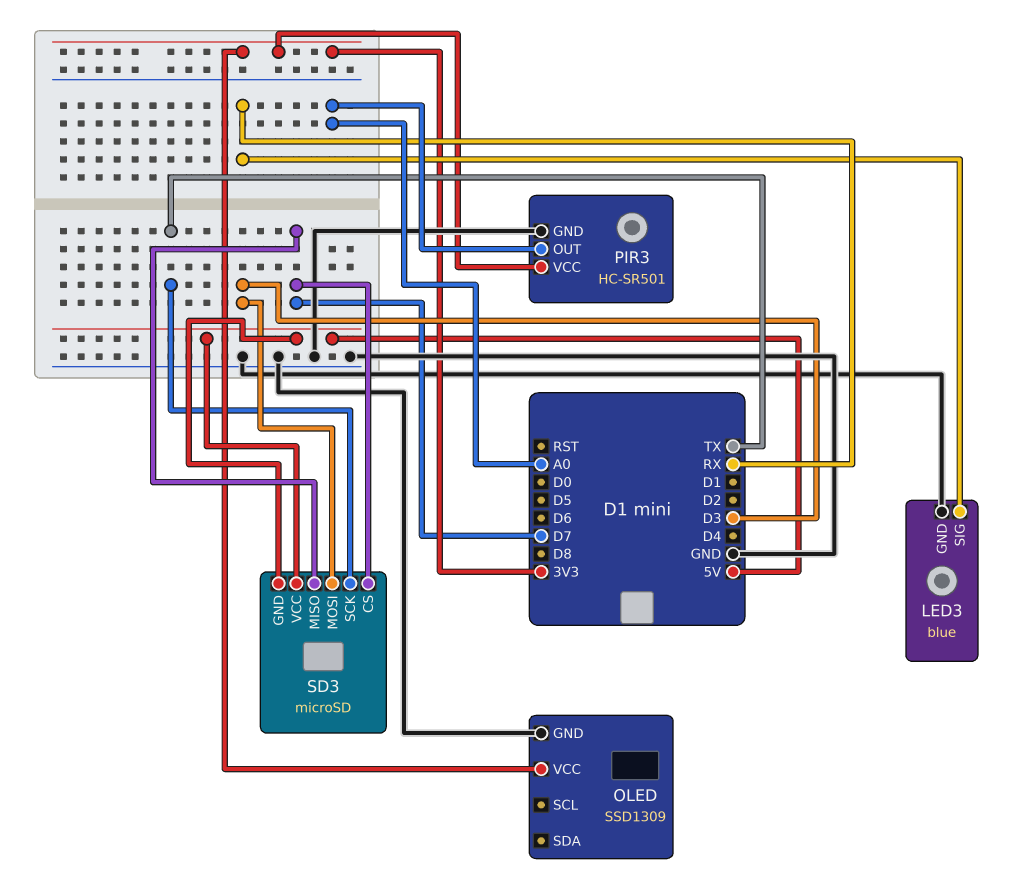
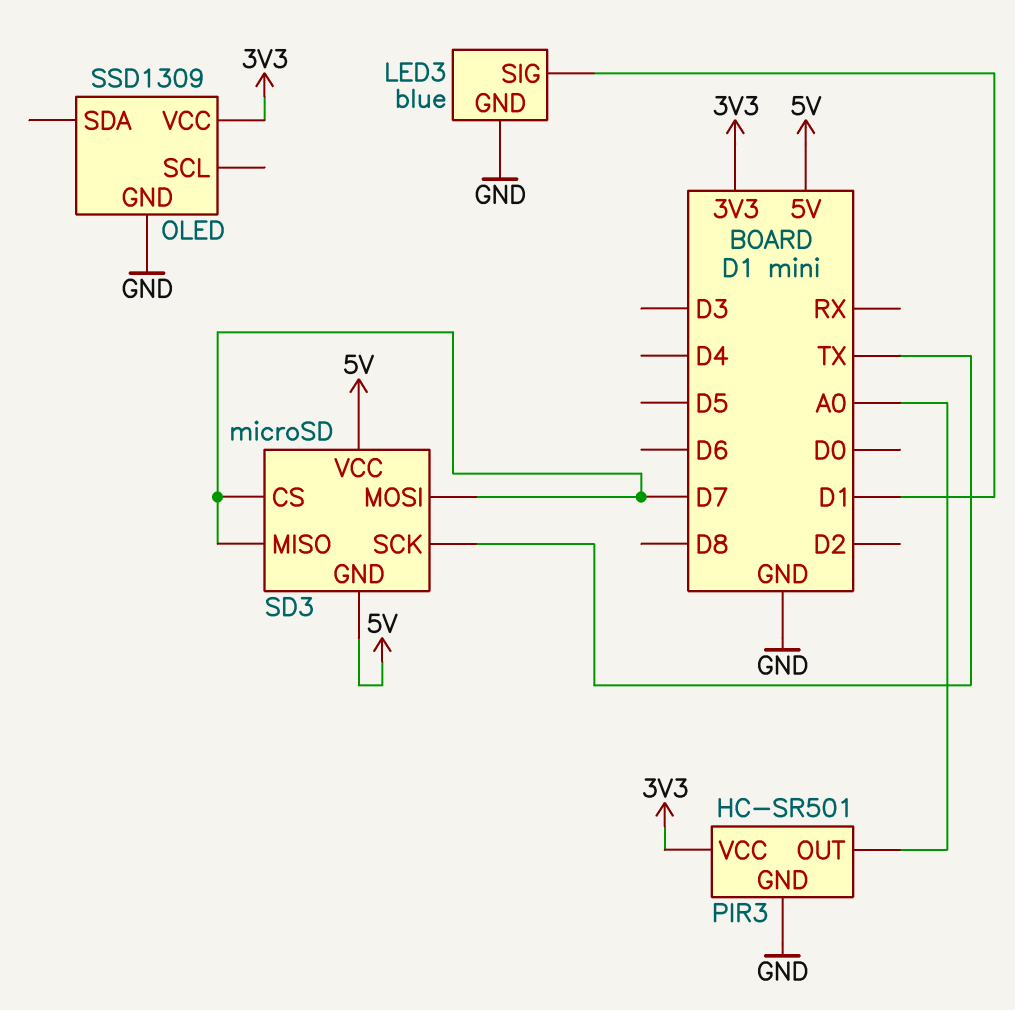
LED3 pin SIG: RX -> D1
SD3 pin MOSI: D3 -> D7

